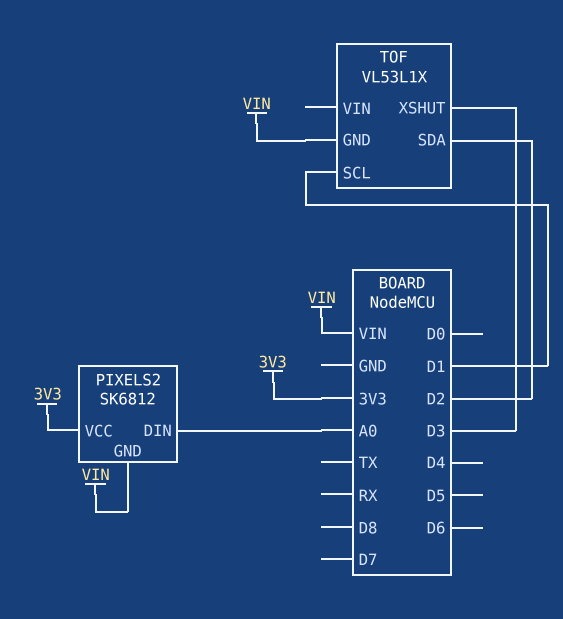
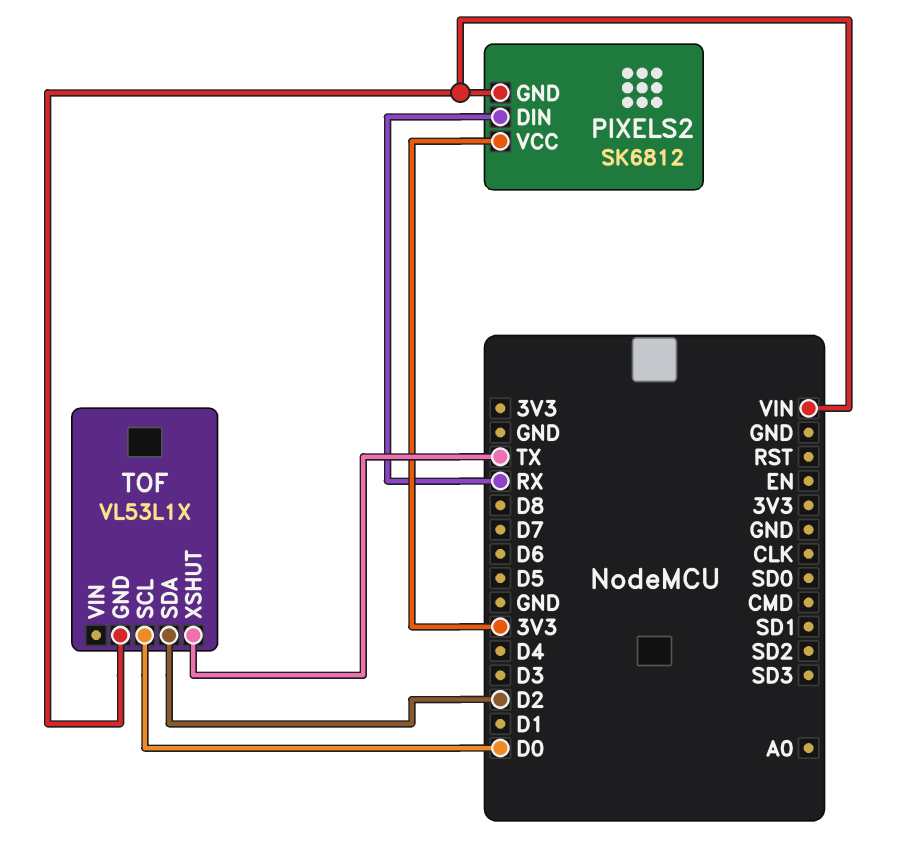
PIXELS2 pin DIN: A0 -> RX
TOF pin SCL: D1 -> D0
TOF pin XSHUT: D3 -> TX

